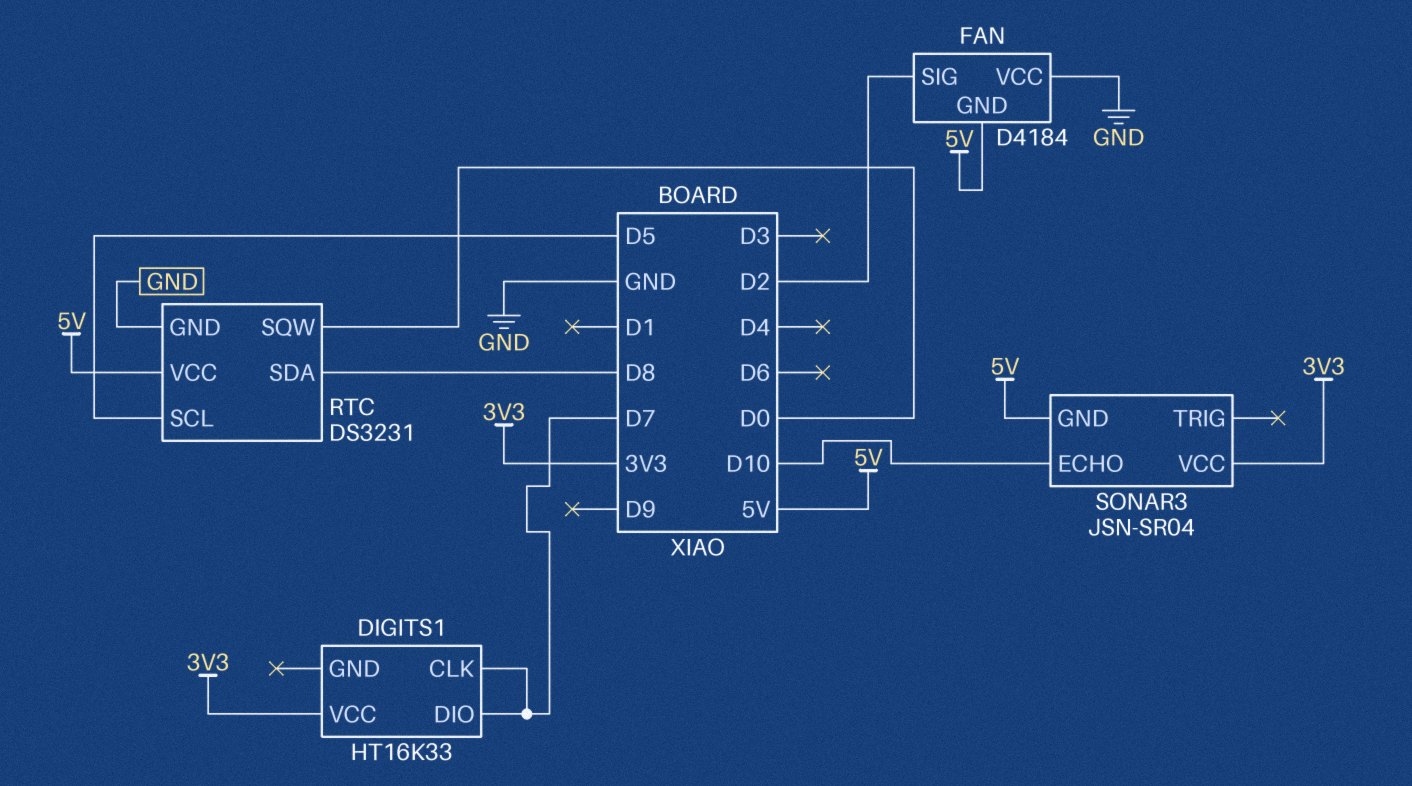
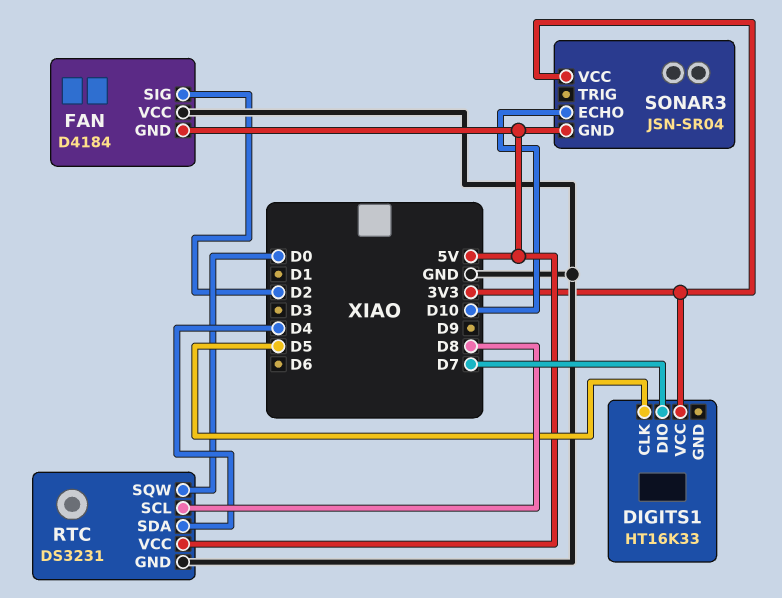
DIGITS1 pin CLK: D7 -> D5
RTC pin SCL: D5 -> D8
RTC pin SDA: D8 -> D4

